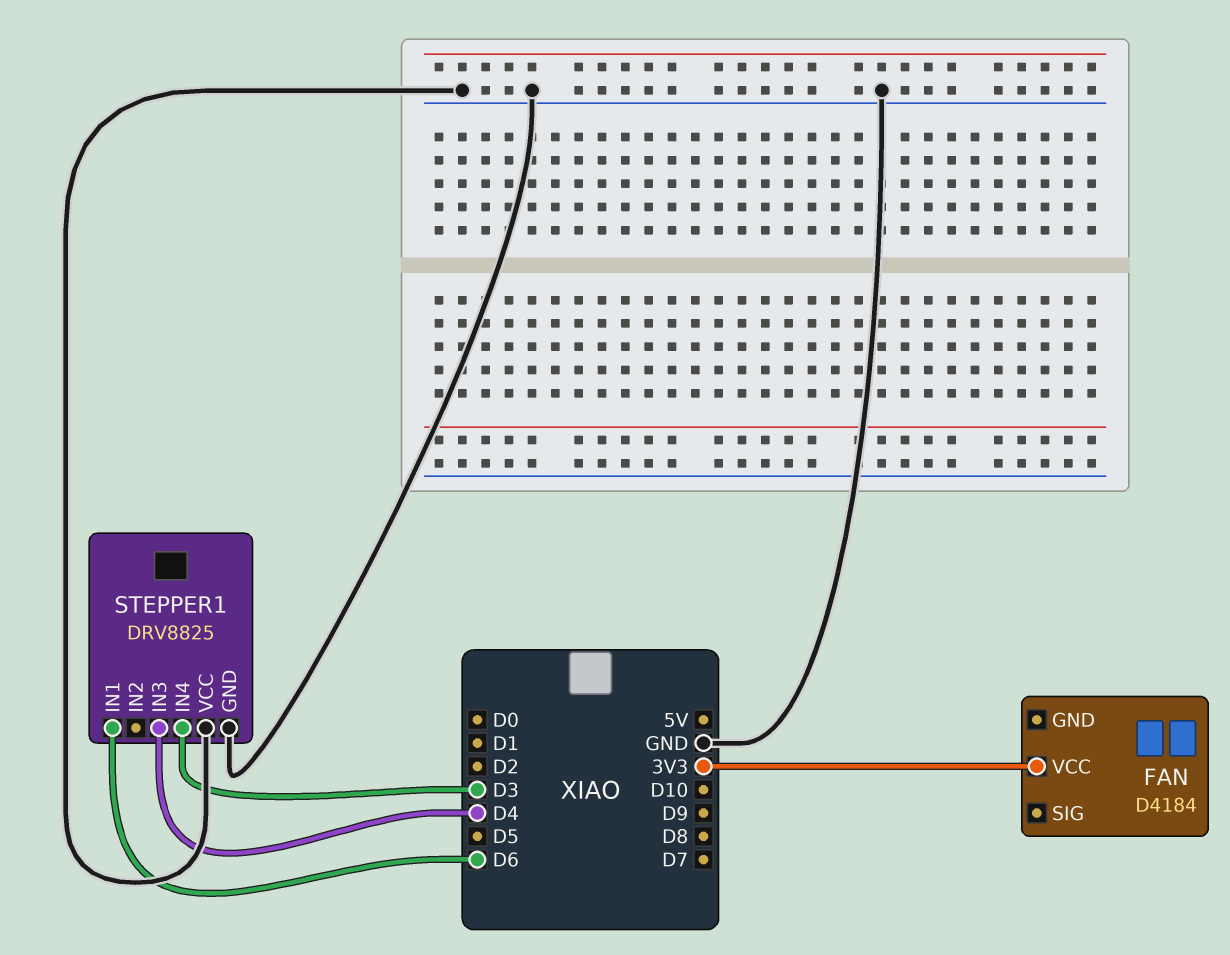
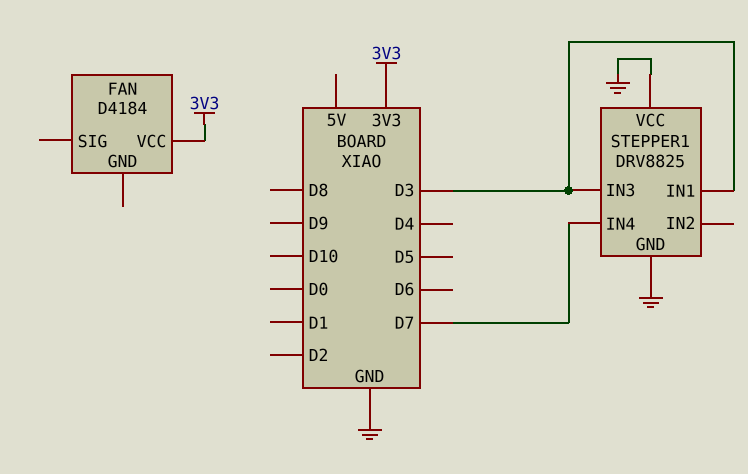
STEPPER1 pin IN1: D6 -> D3
STEPPER1 pin IN3: D4 -> D3
STEPPER1 pin IN4: D3 -> D7

